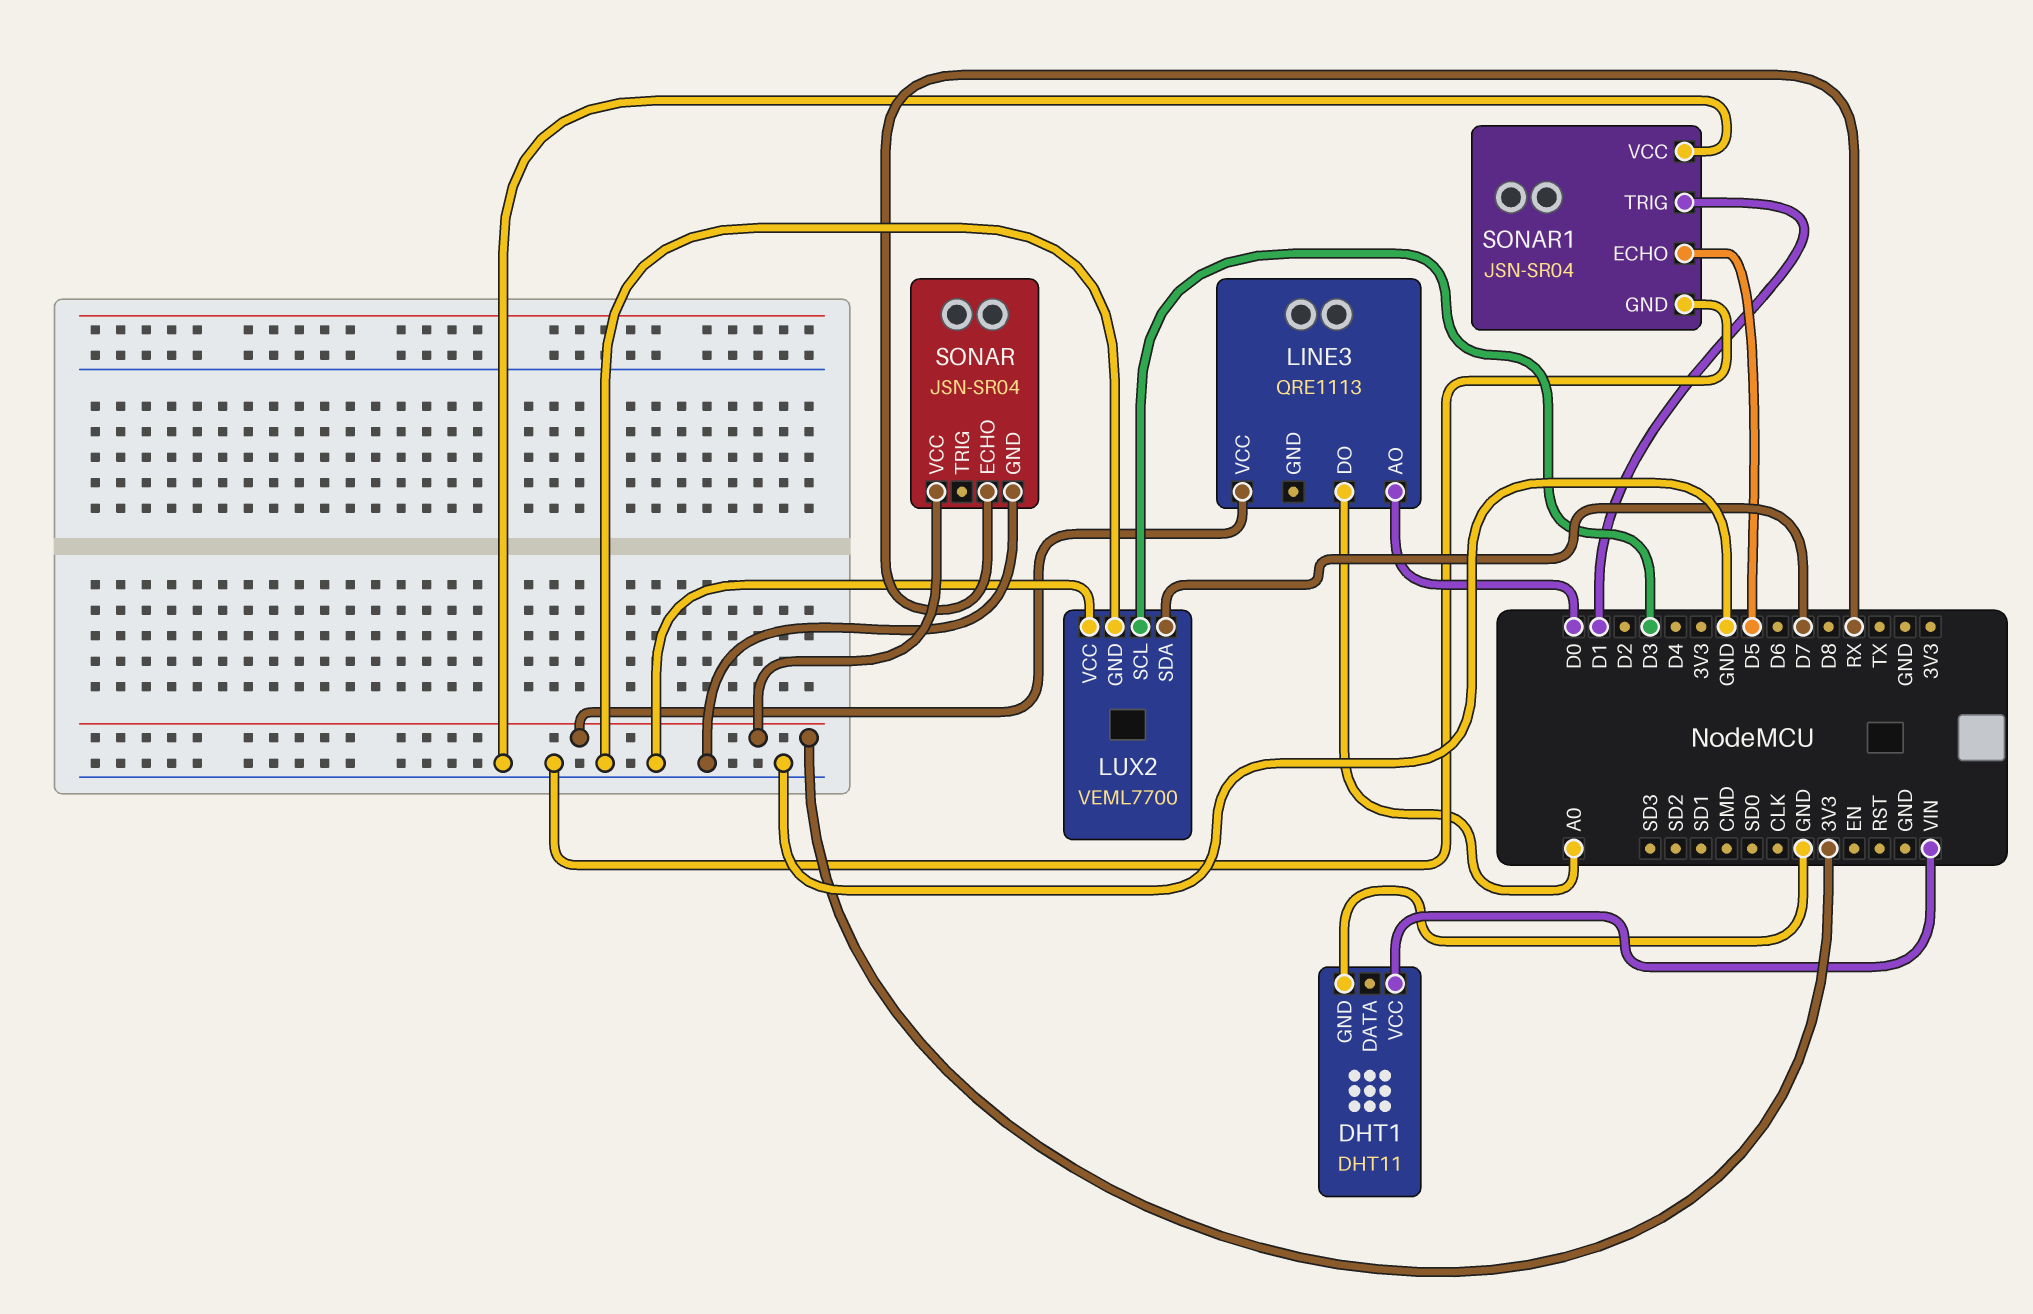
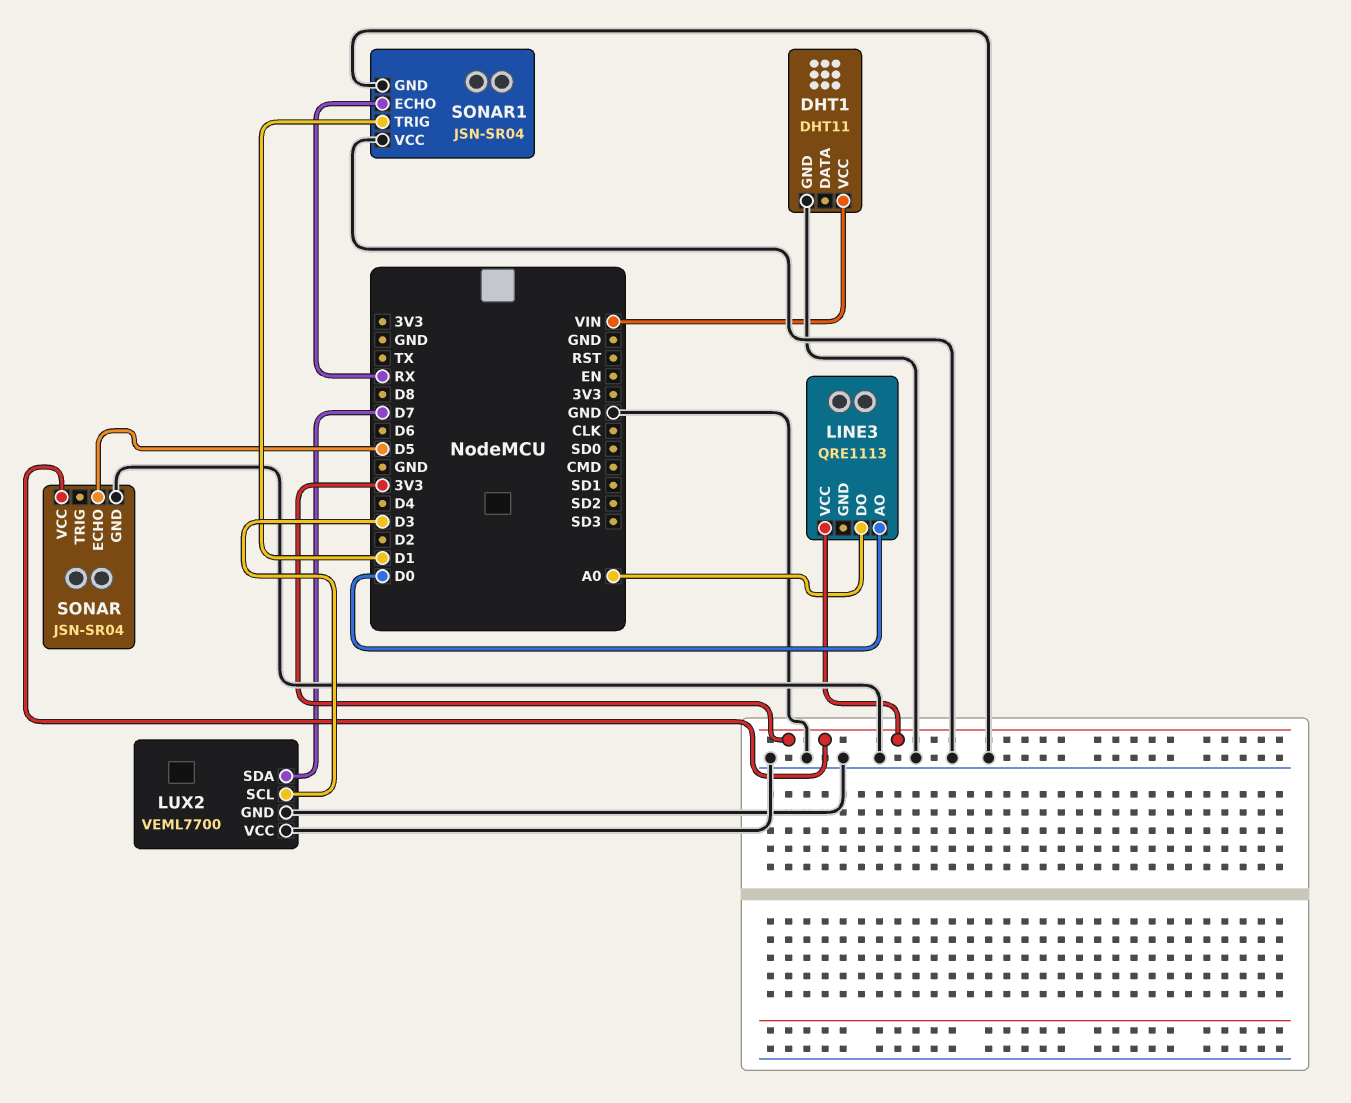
SONAR pin ECHO: RX -> D5
SONAR1 pin ECHO: D5 -> RX

